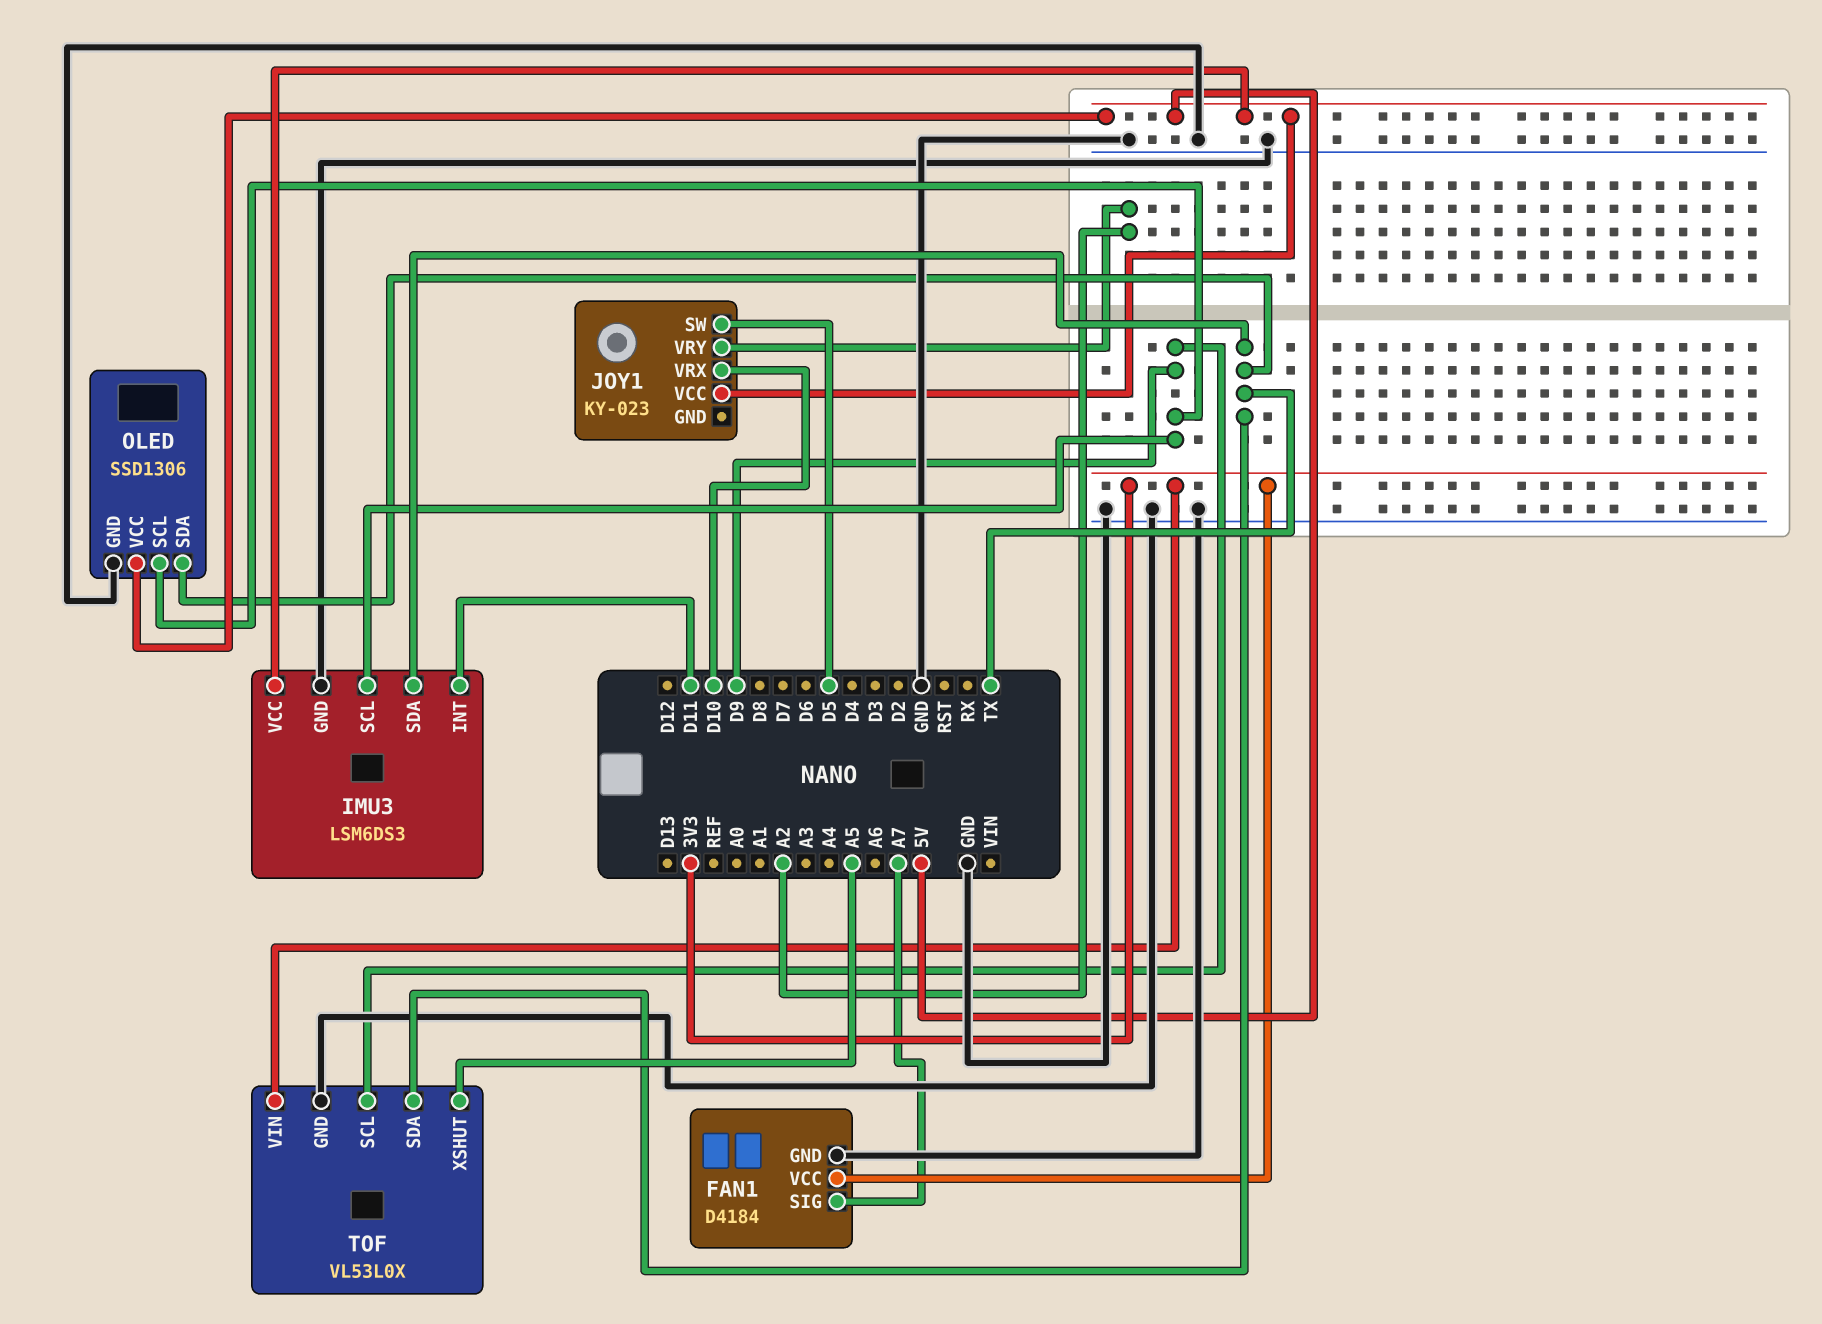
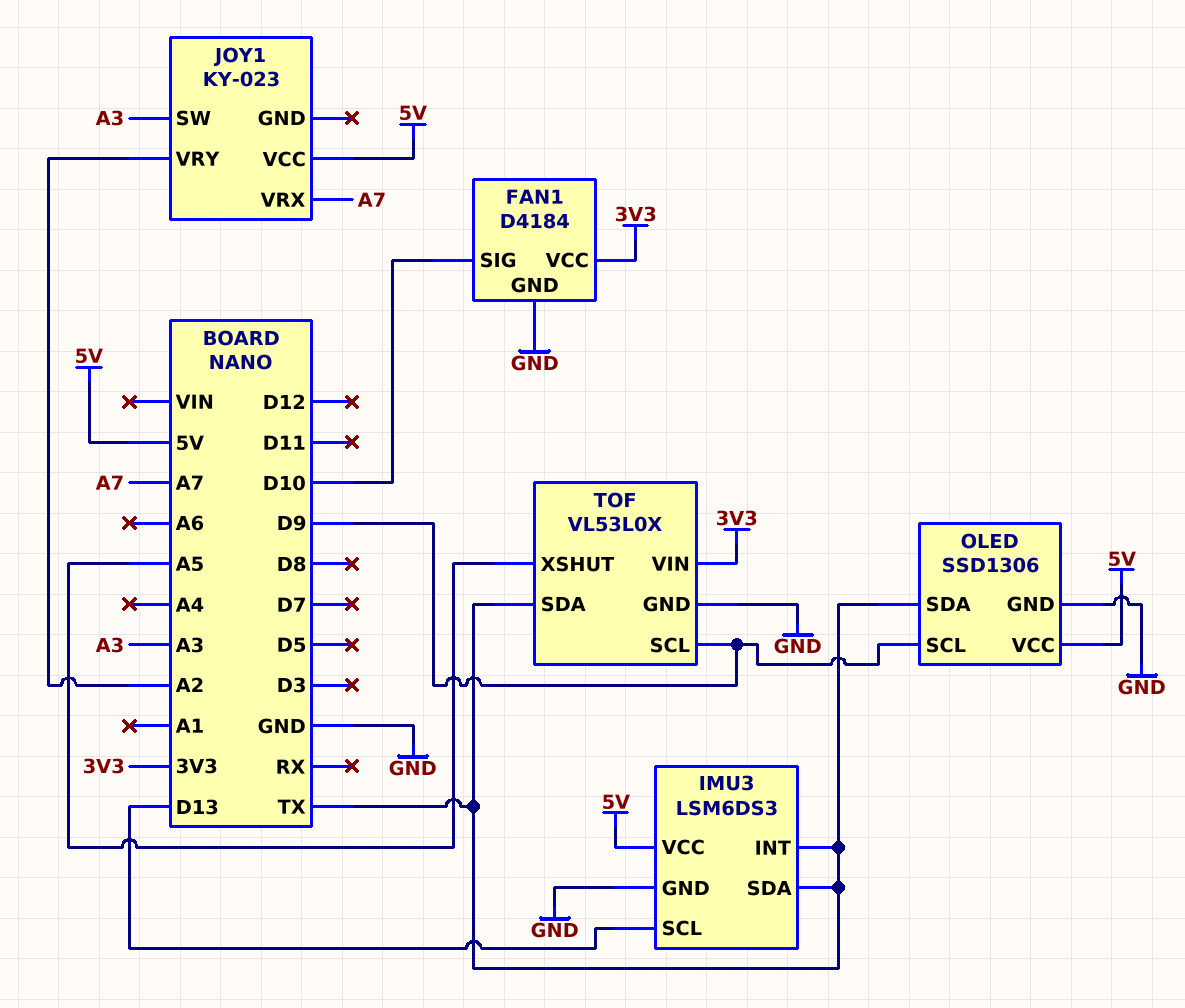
FAN1 pin SIG: A7 -> D10
IMU3 pin INT: D11 -> TX
IMU3 pin SCL: D9 -> D13
JOY1 pin SW: D5 -> A3
JOY1 pin VRX: D10 -> A7

